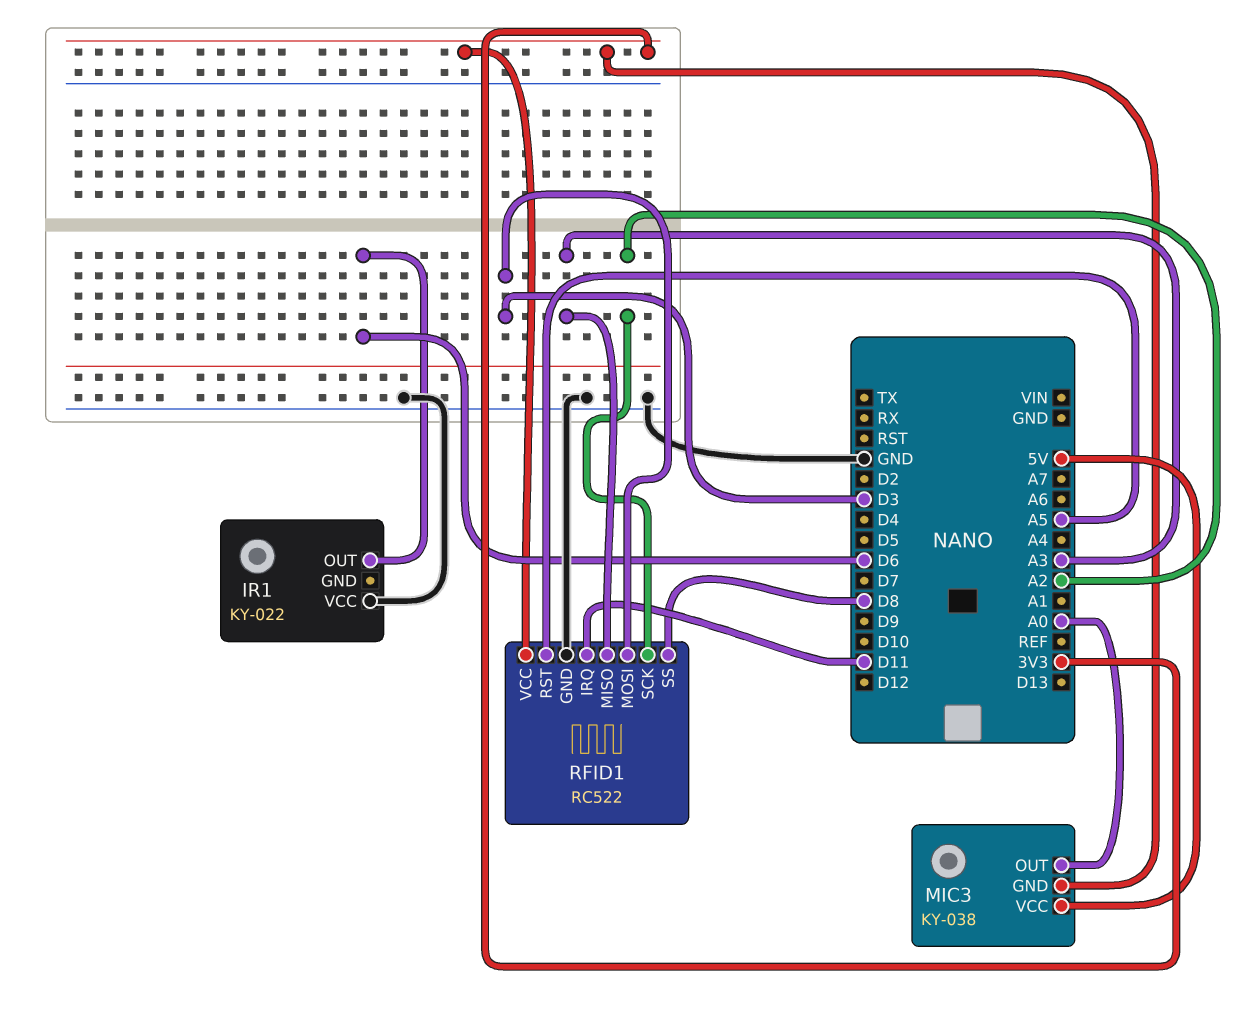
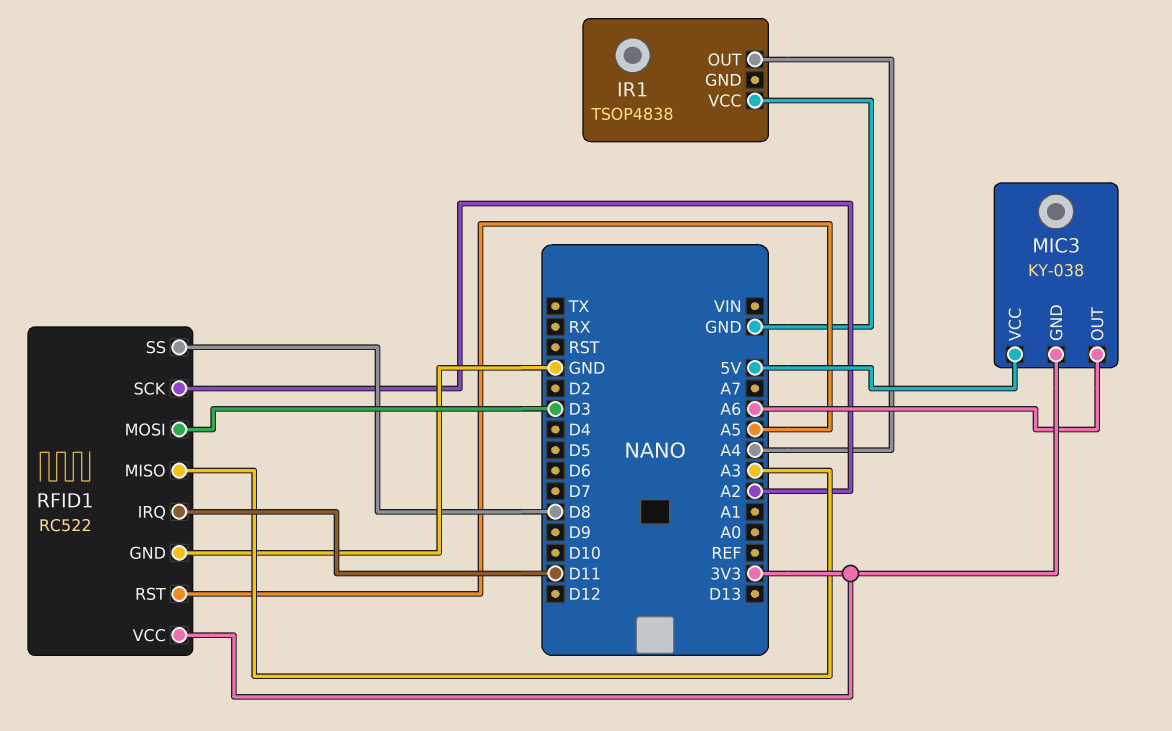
IR1: KY-022 -> TSOP4838
IR1 pin OUT: D6 -> A4
MIC3 pin OUT: A0 -> A6

